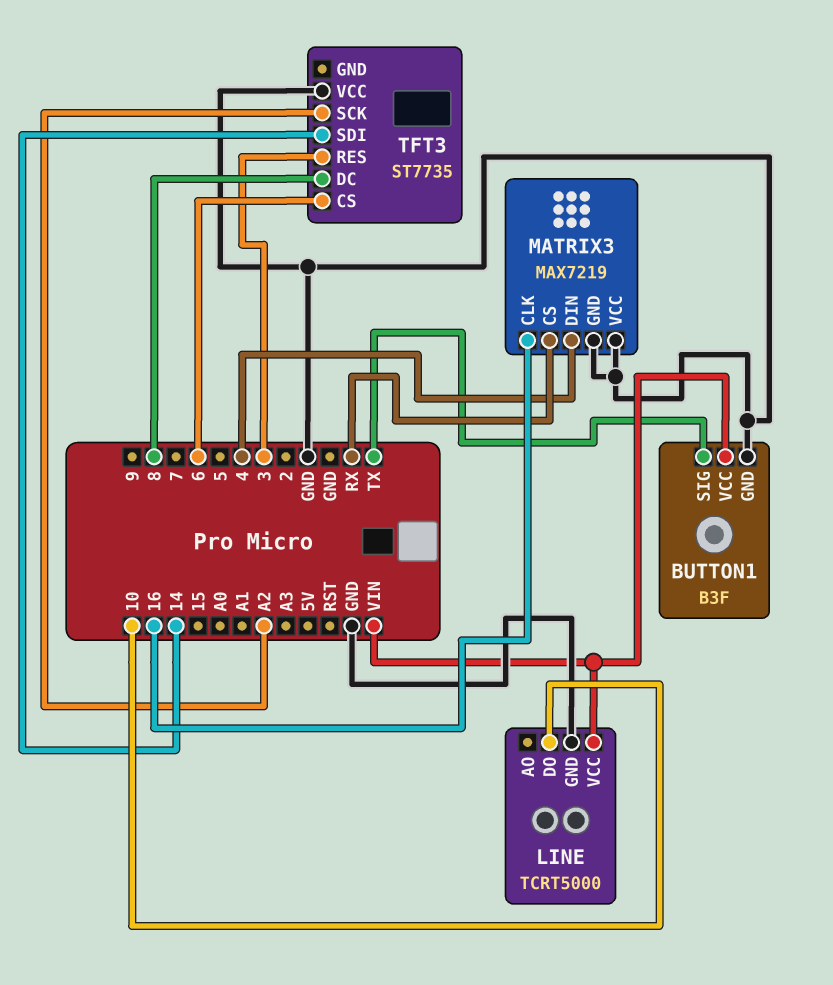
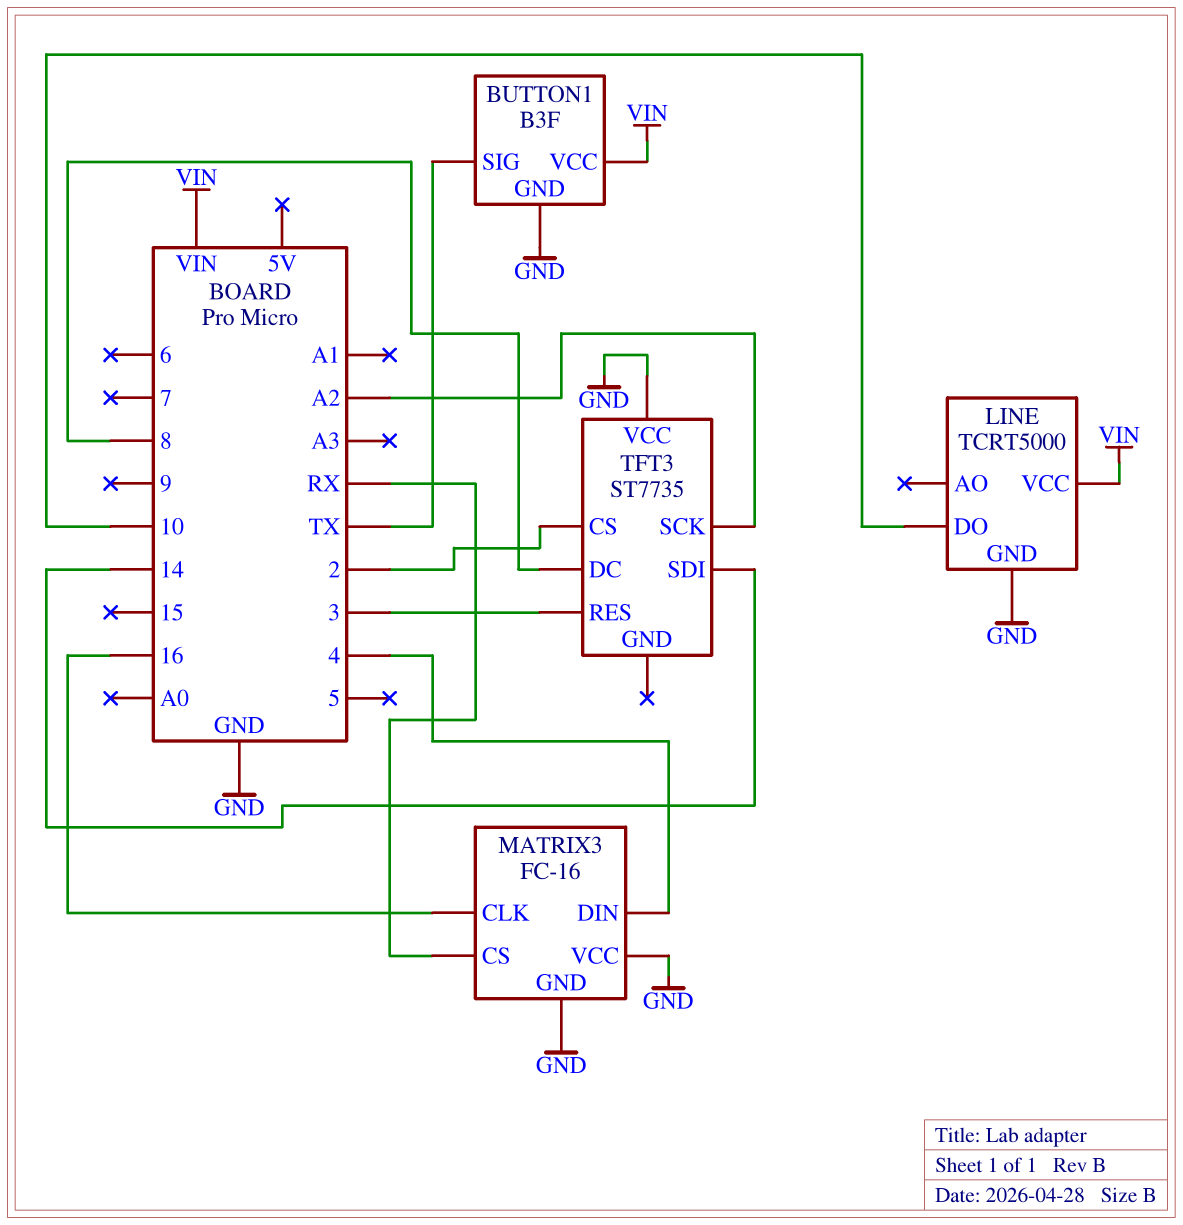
MATRIX3: MAX7219 -> FC-16
TFT3 pin CS: 6 -> 2

